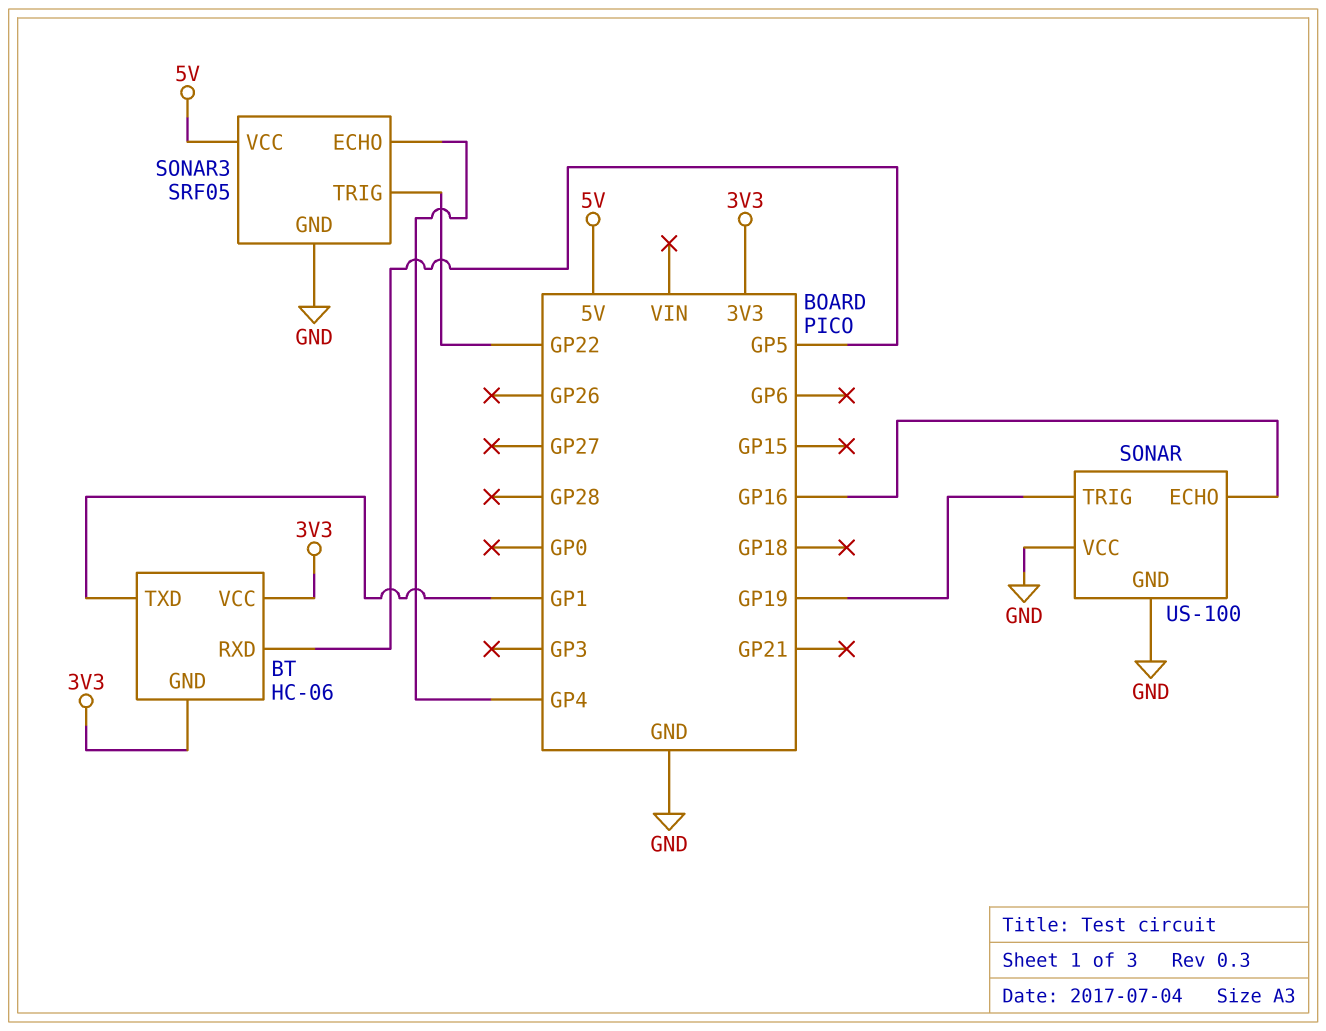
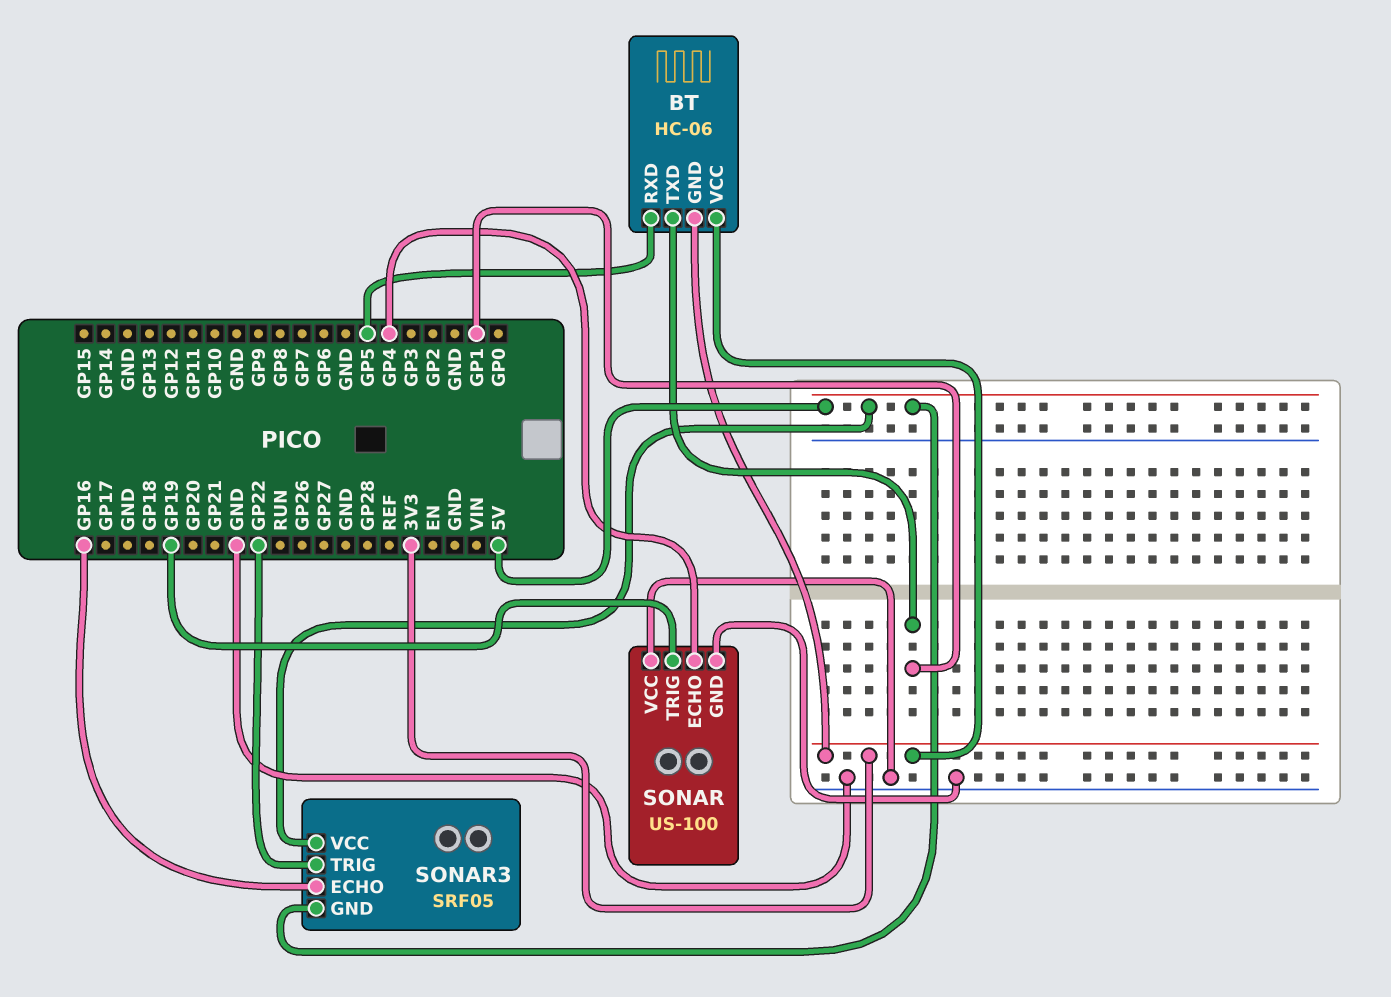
SONAR pin ECHO: GP16 -> GP4
SONAR3 pin ECHO: GP4 -> GP16
SONAR3 pin GND: GND -> 5V

